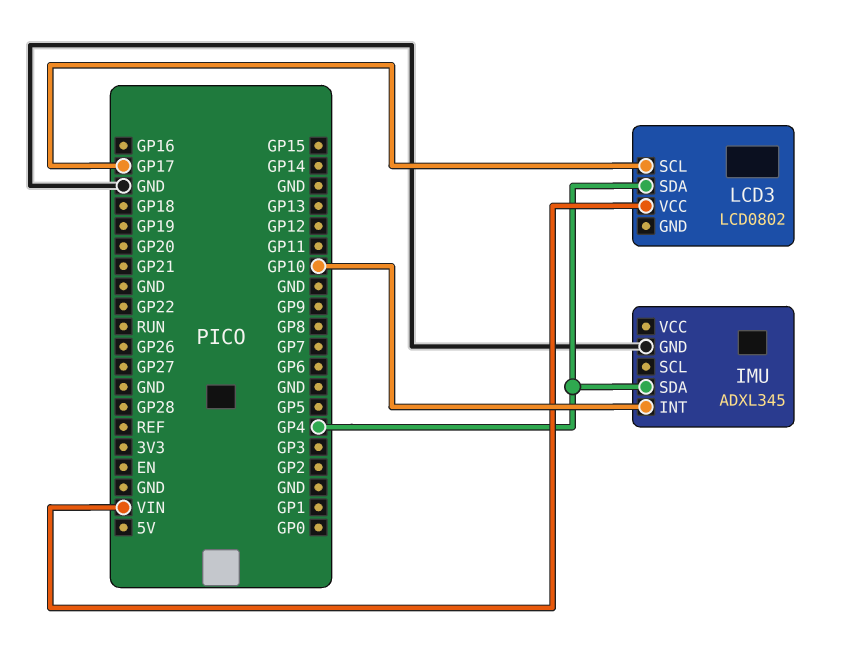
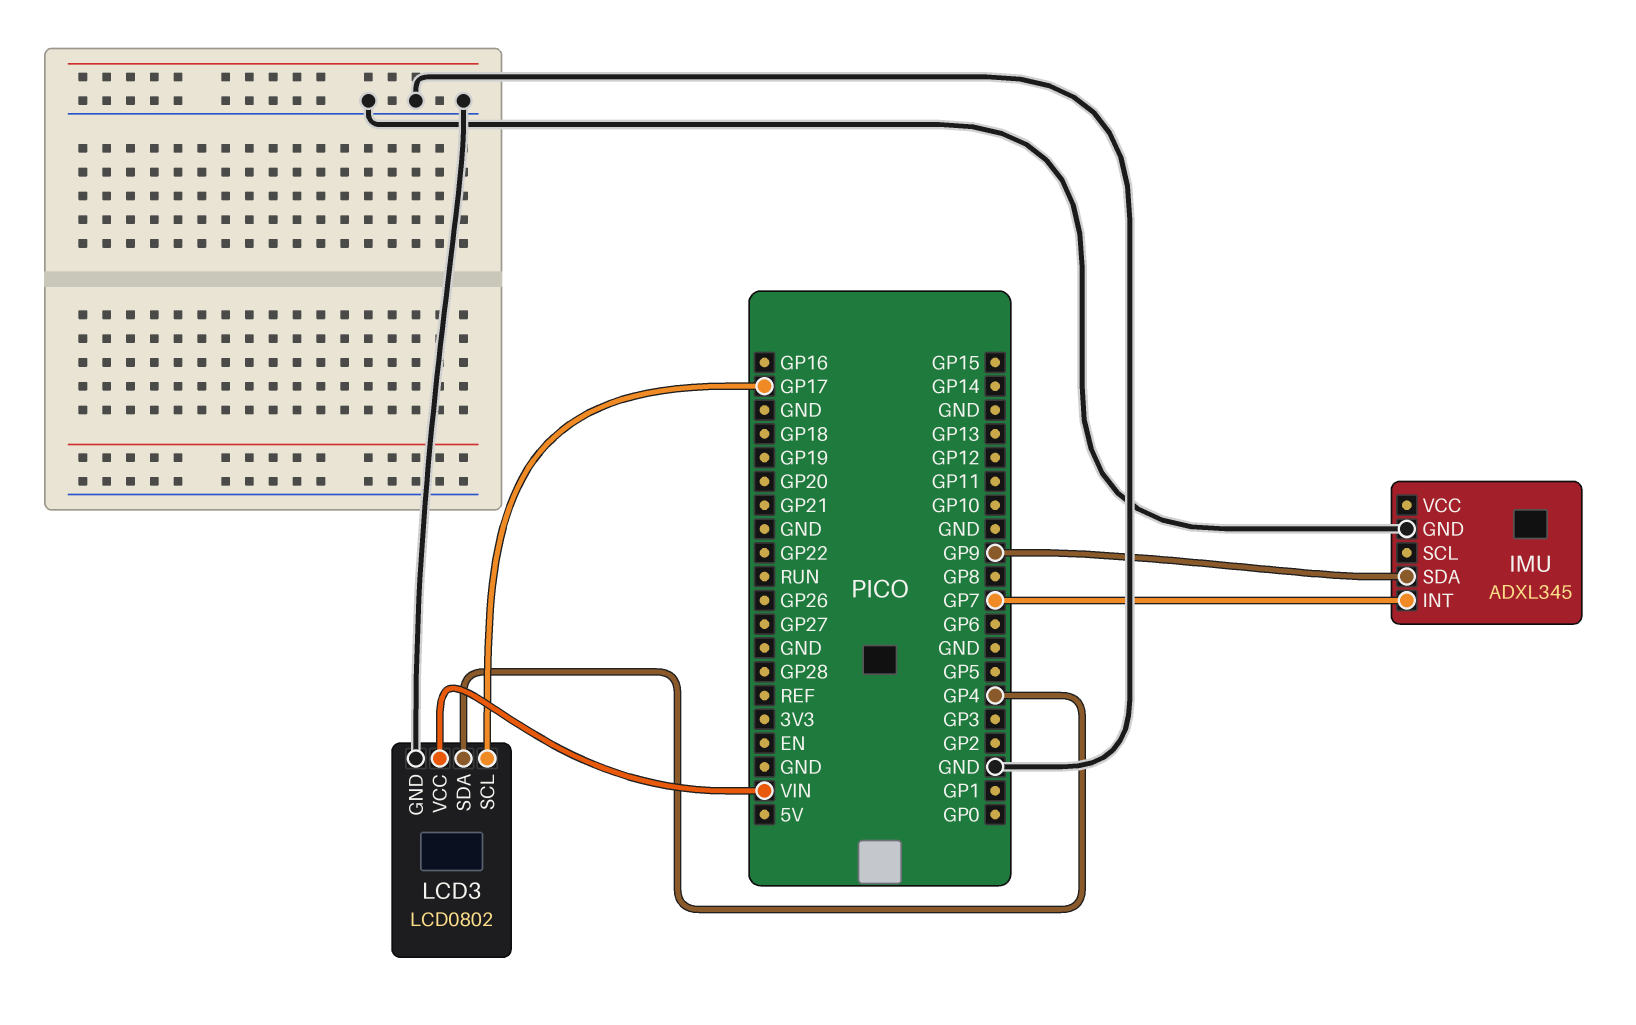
IMU pin INT: GP10 -> GP7
IMU pin SDA: GP4 -> GP9
LCD3 pin GND: none -> GND

